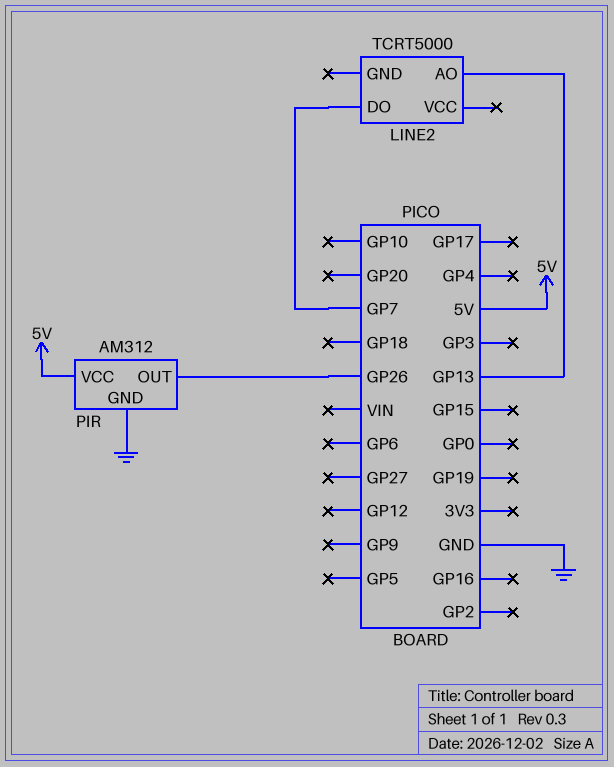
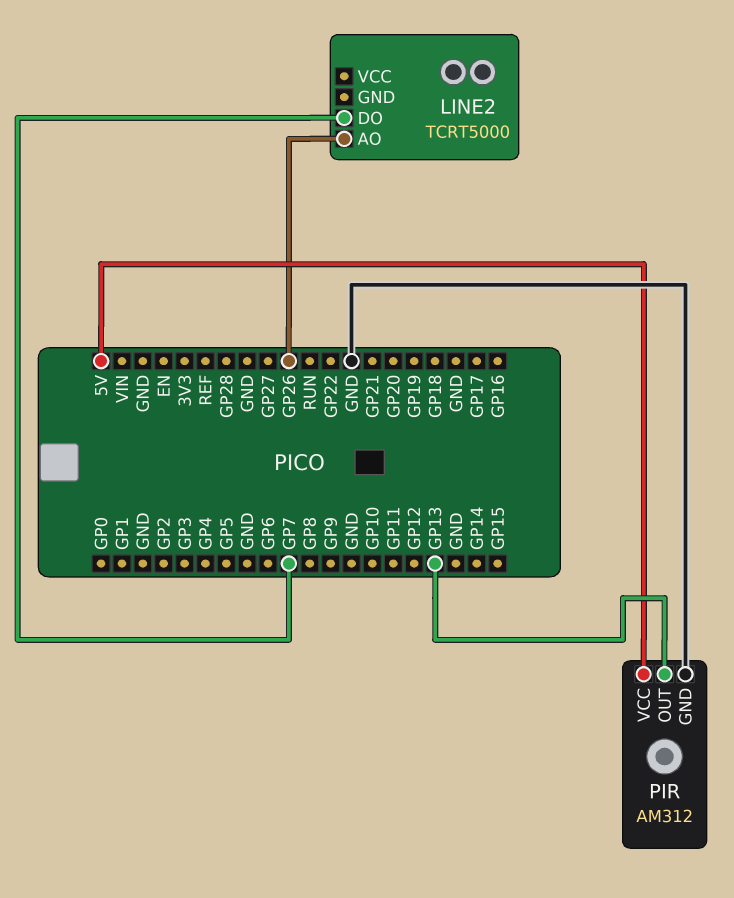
LINE2 pin AO: GP13 -> GP26
PIR pin OUT: GP26 -> GP13

